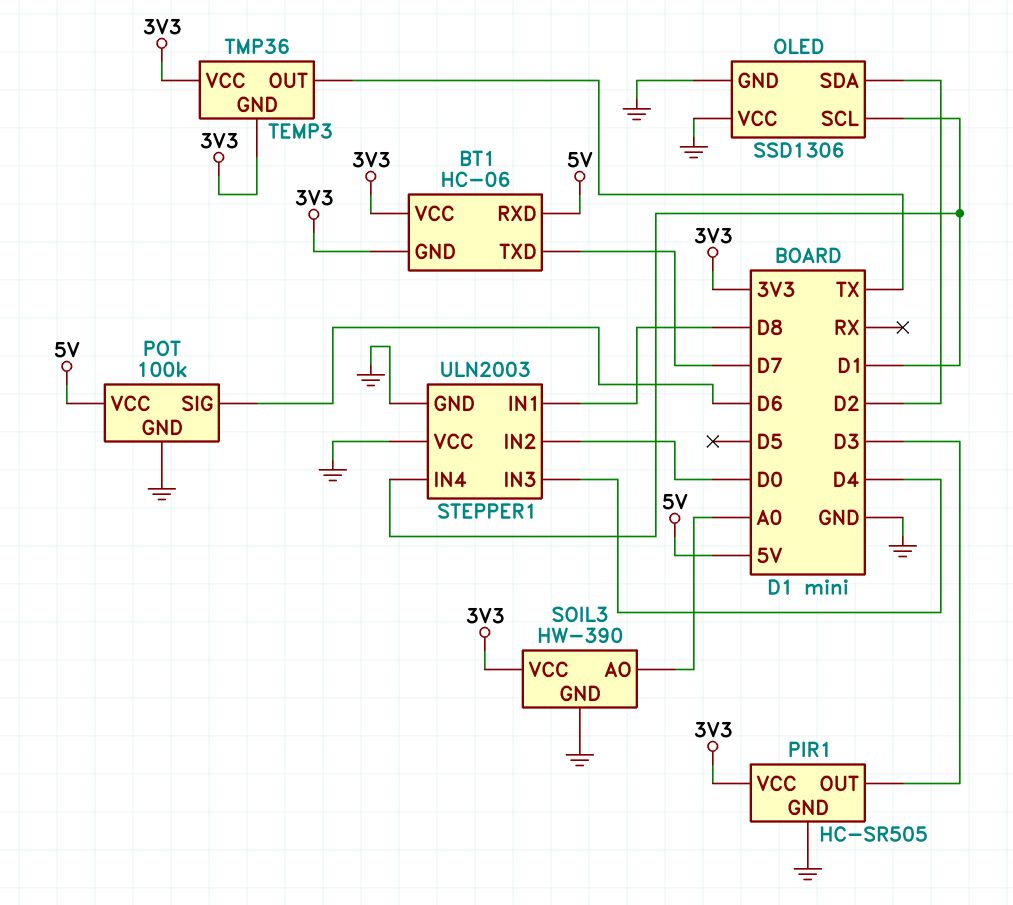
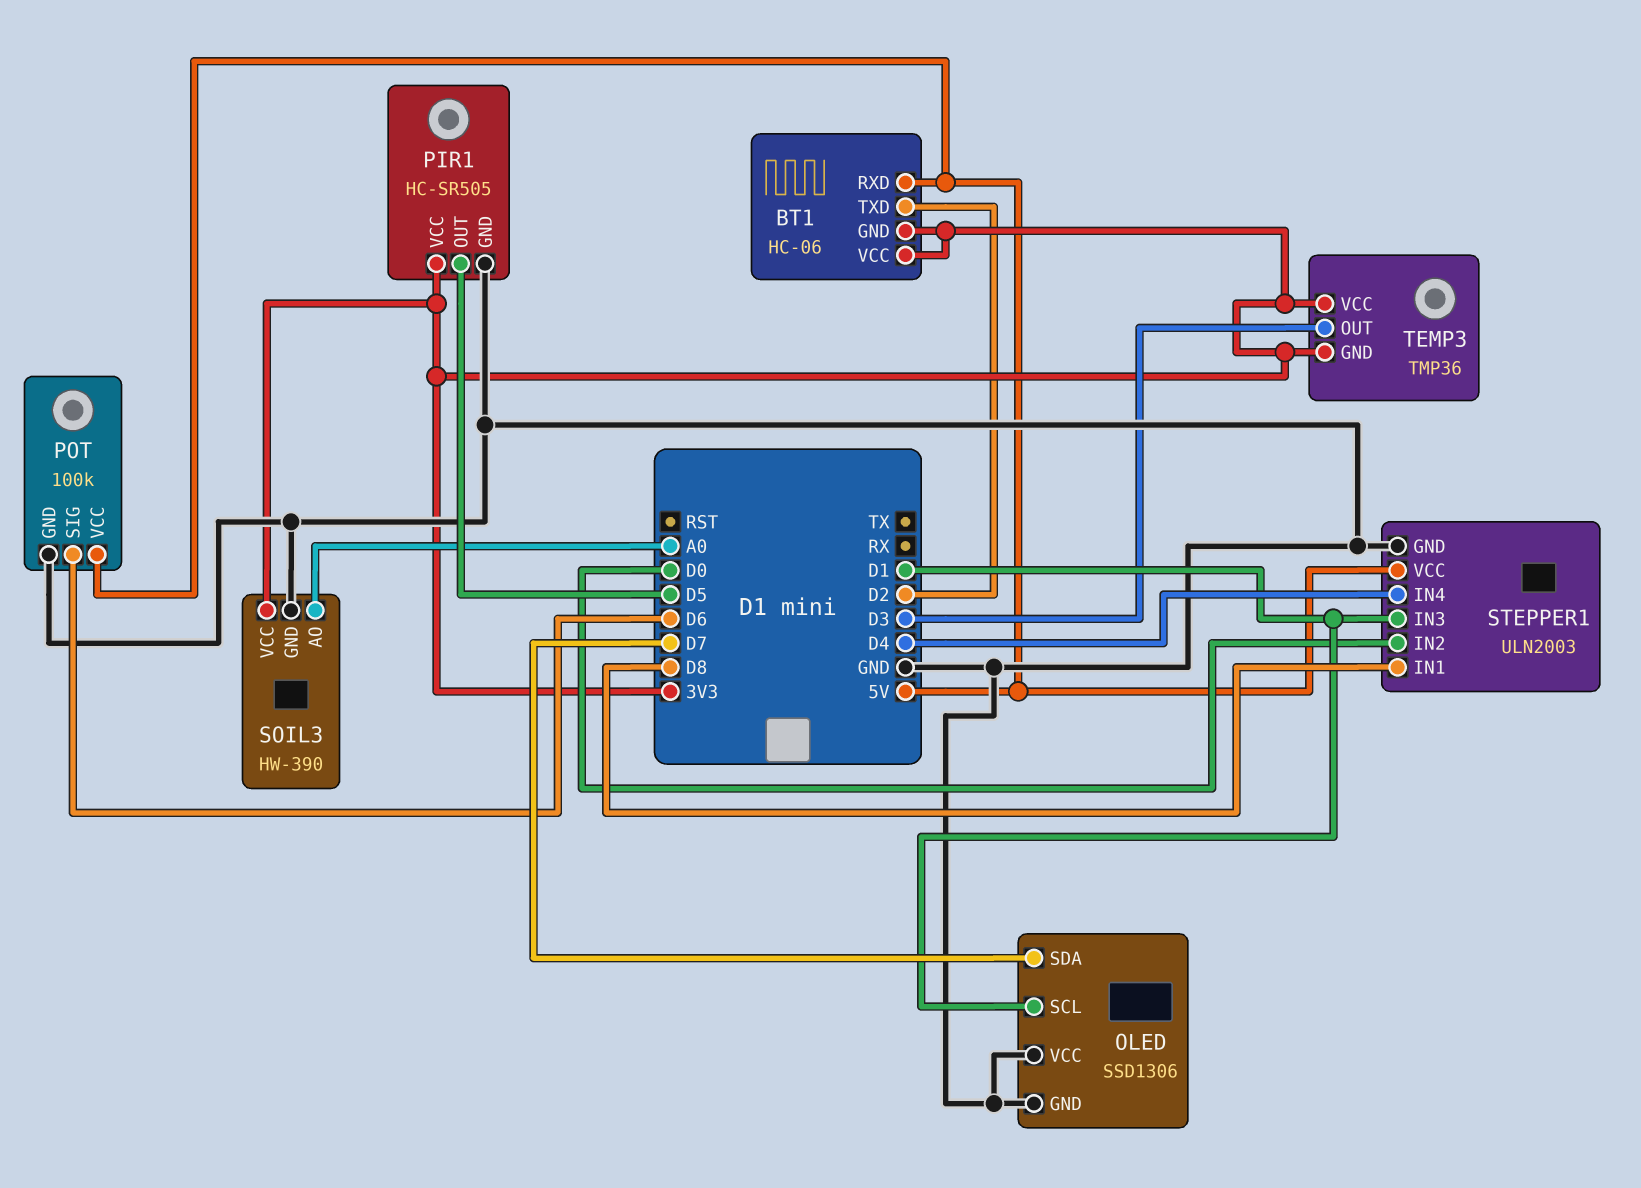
BT1 pin TXD: D7 -> D2
OLED pin SDA: D2 -> D7
PIR1 pin OUT: D3 -> D5
STEPPER1 pin IN3: D4 -> D1
STEPPER1 pin IN4: D1 -> D4
STEPPER1 pin VCC: GND -> 5V
TEMP3 pin OUT: TX -> D3

